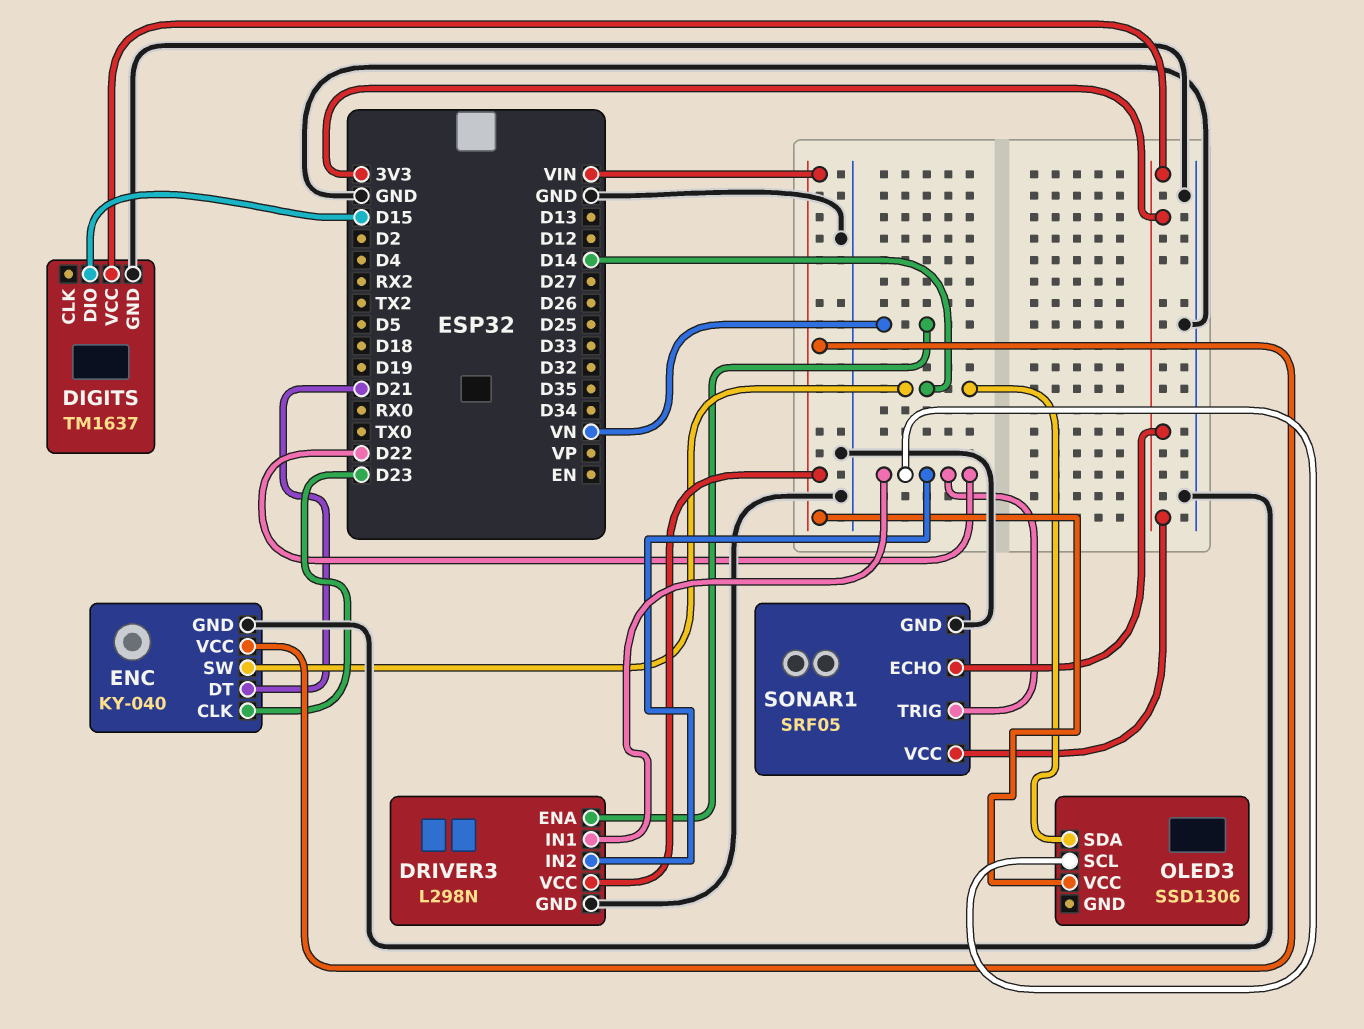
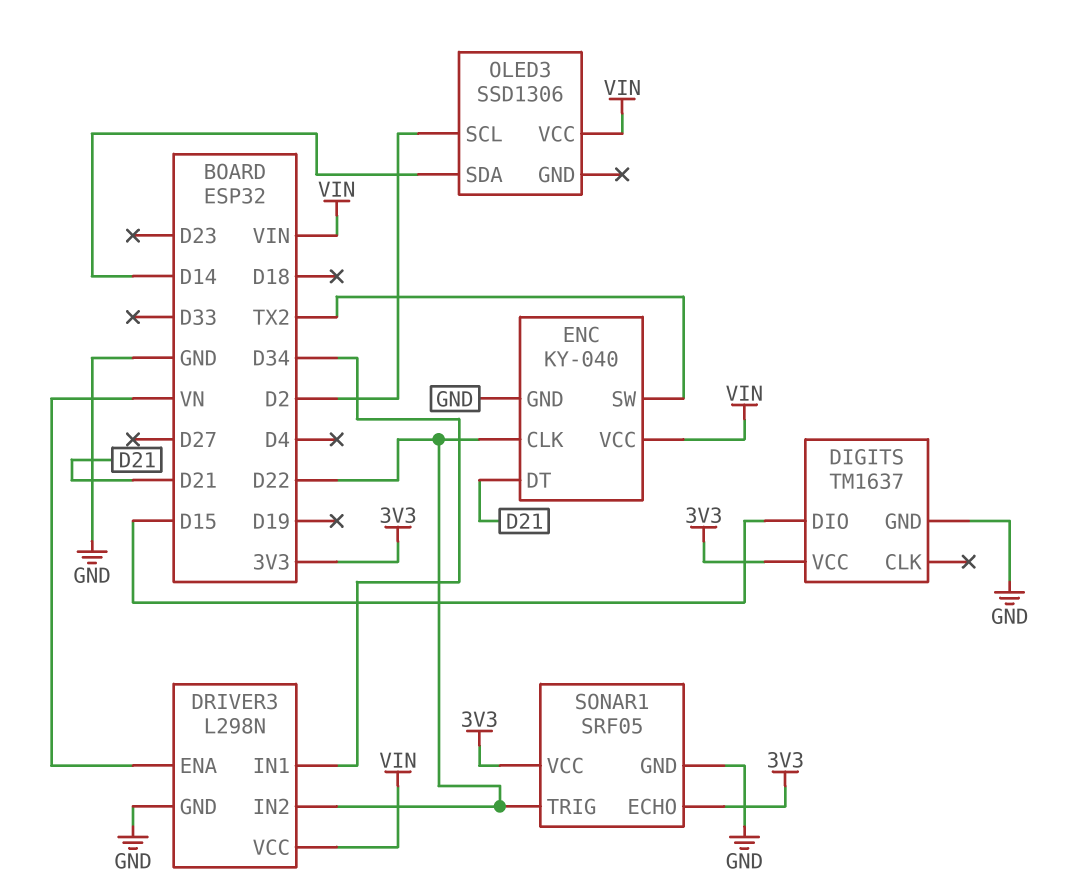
DRIVER3 pin IN1: D22 -> D34
ENC pin CLK: D23 -> D22
ENC pin SW: D14 -> TX2
OLED3 pin SCL: D22 -> D2

